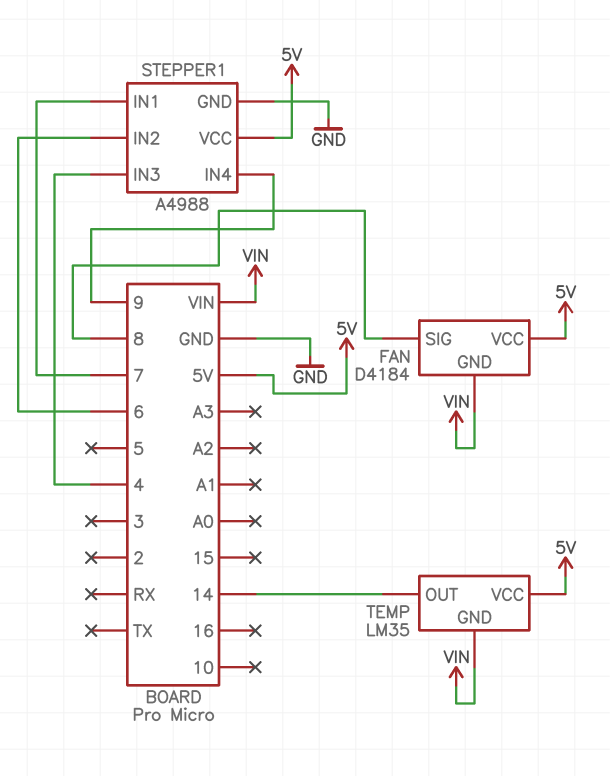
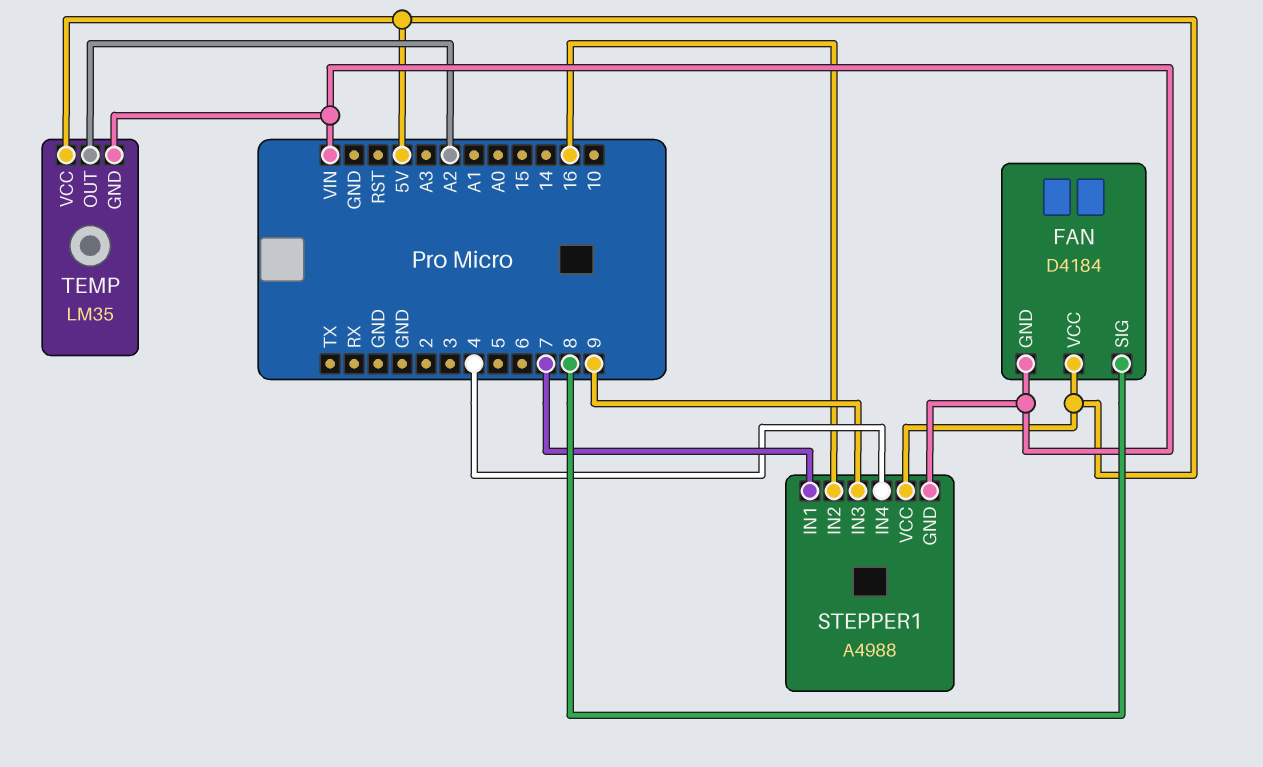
STEPPER1 pin GND: GND -> VIN
STEPPER1 pin IN2: 6 -> 16
STEPPER1 pin IN3: 4 -> 9
STEPPER1 pin IN4: 9 -> 4
TEMP pin OUT: 14 -> A2

